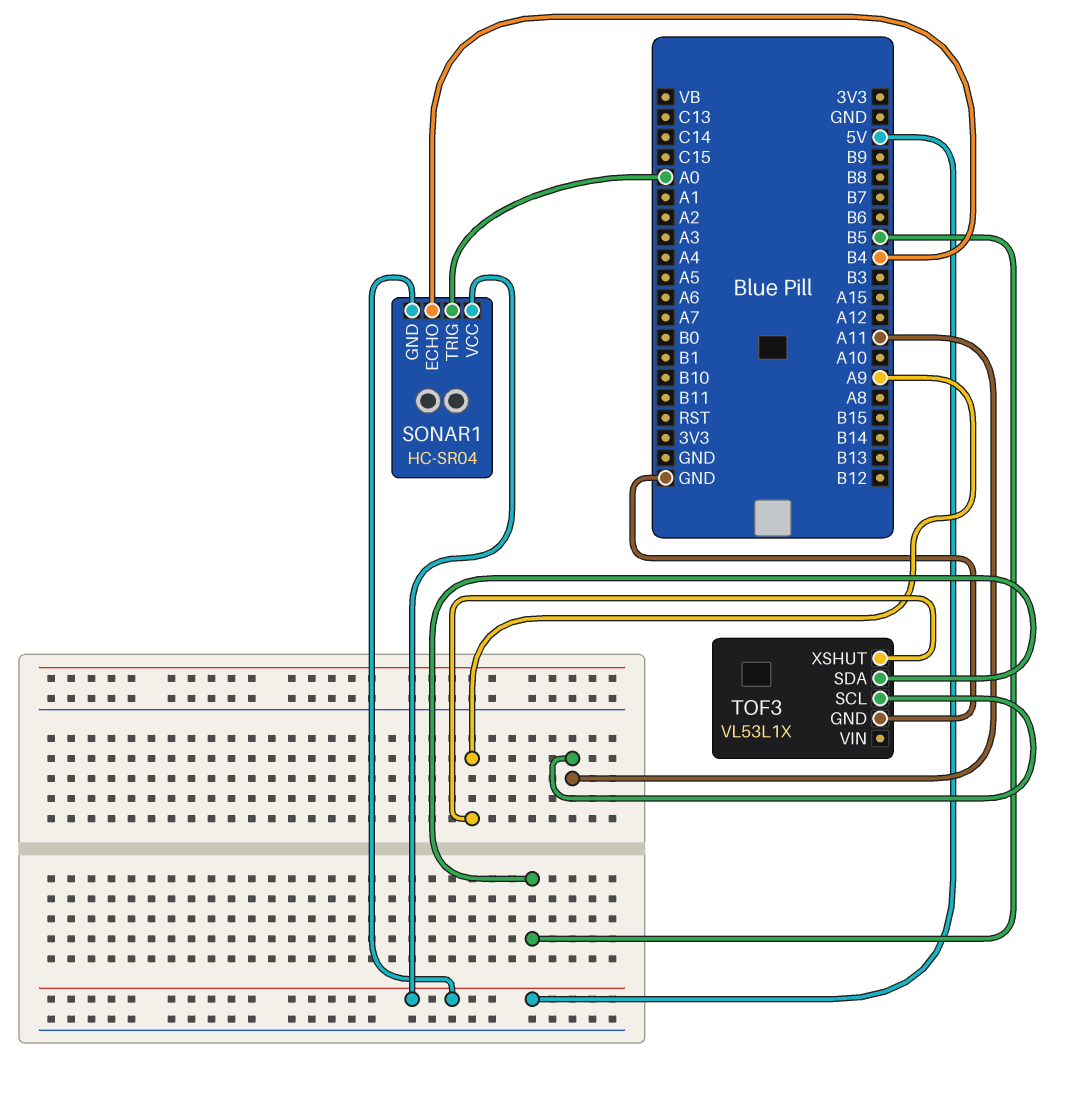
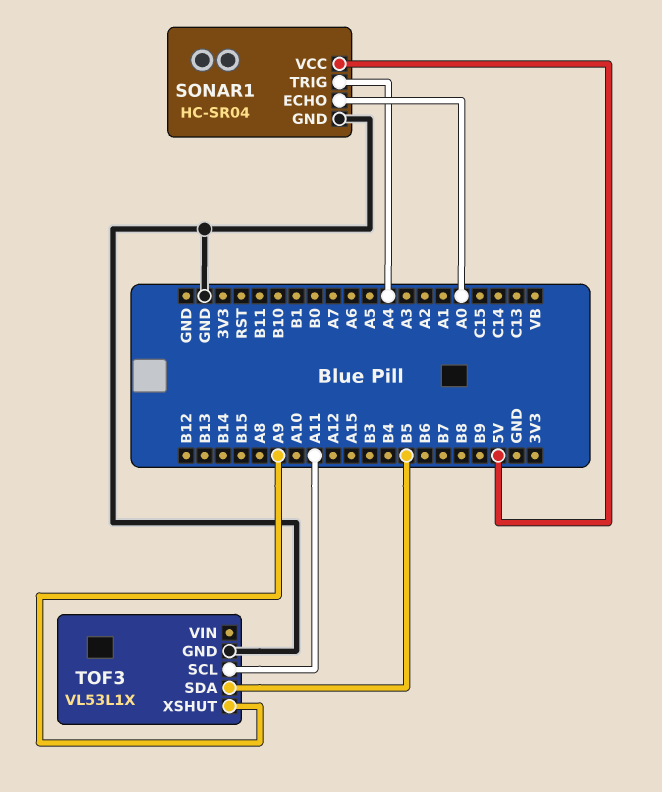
SONAR1 pin ECHO: B4 -> A0
SONAR1 pin GND: 5V -> GND
SONAR1 pin TRIG: A0 -> A4

